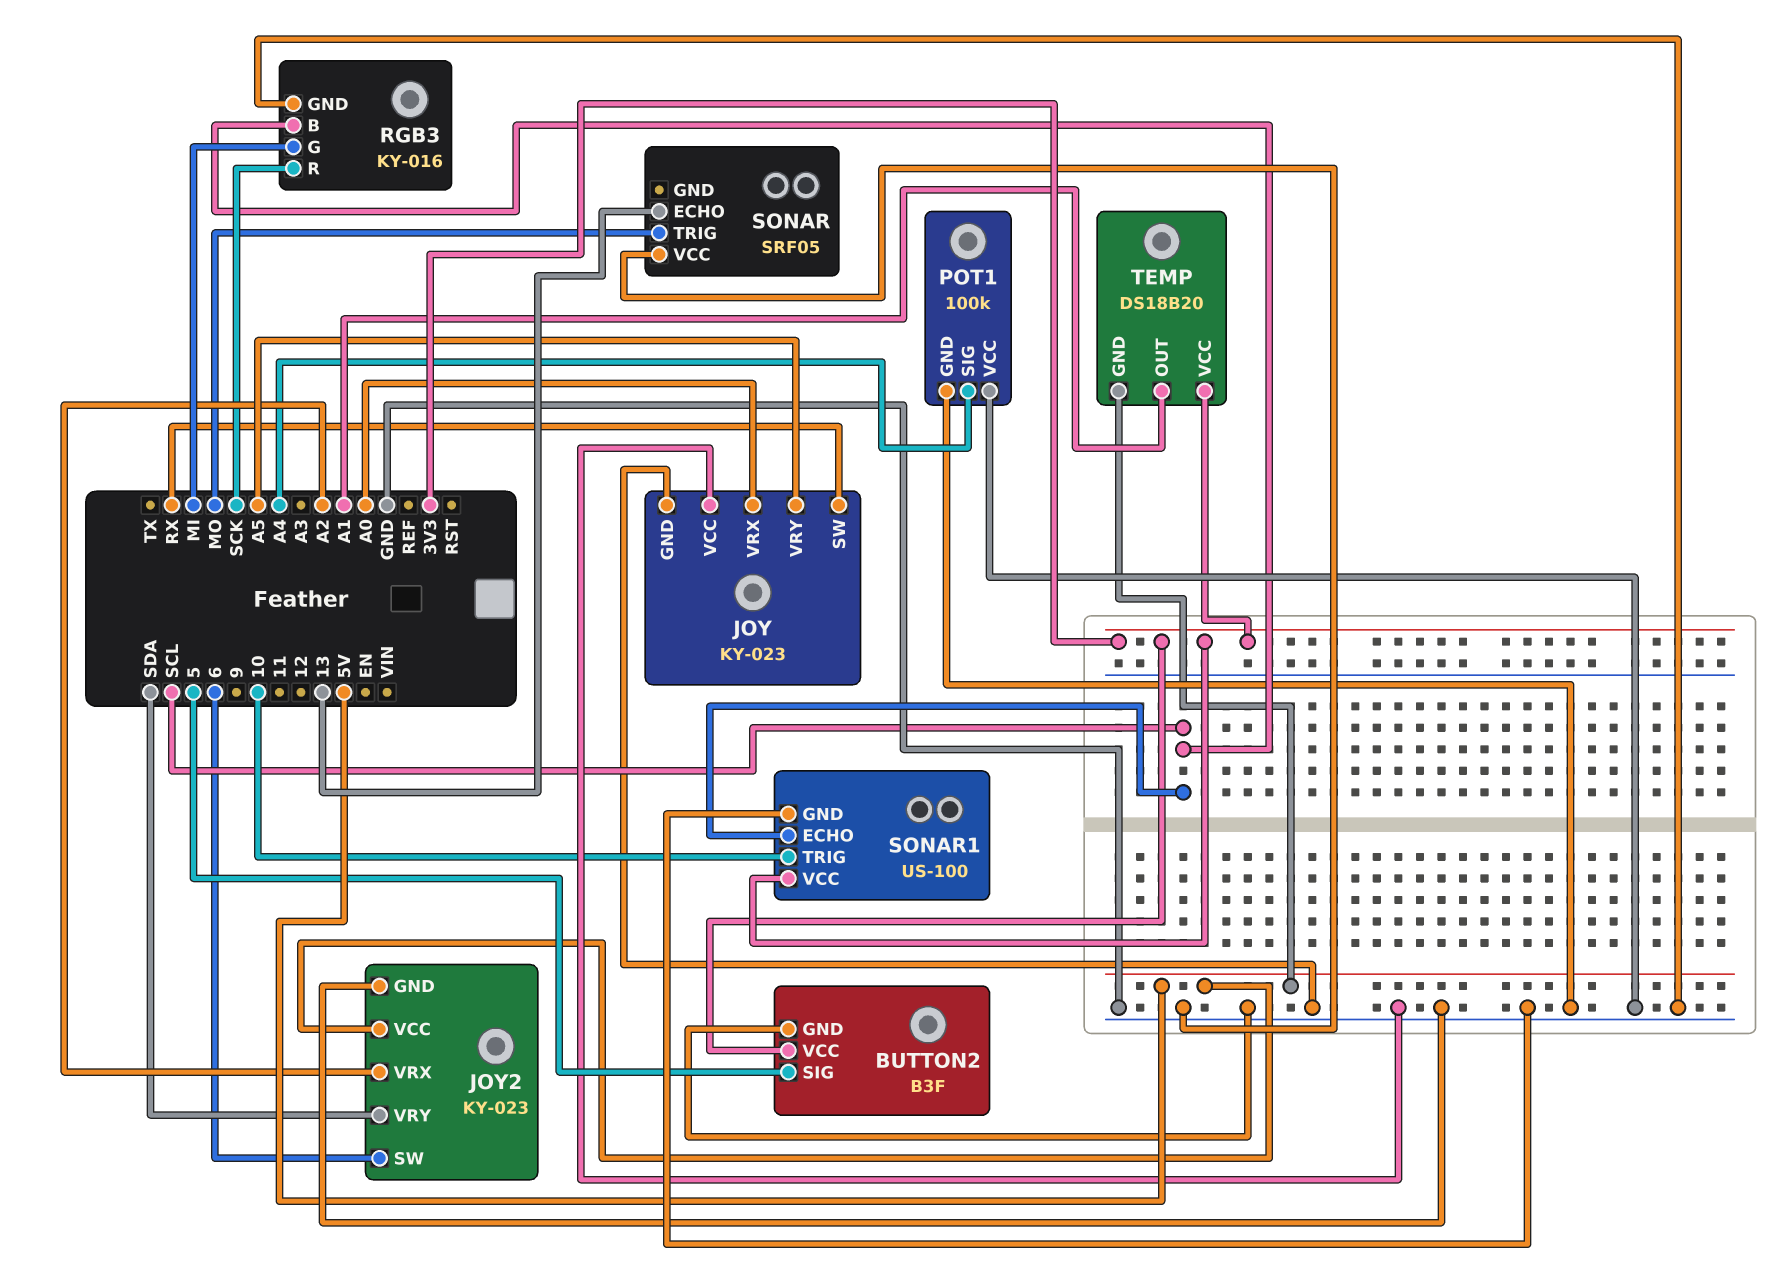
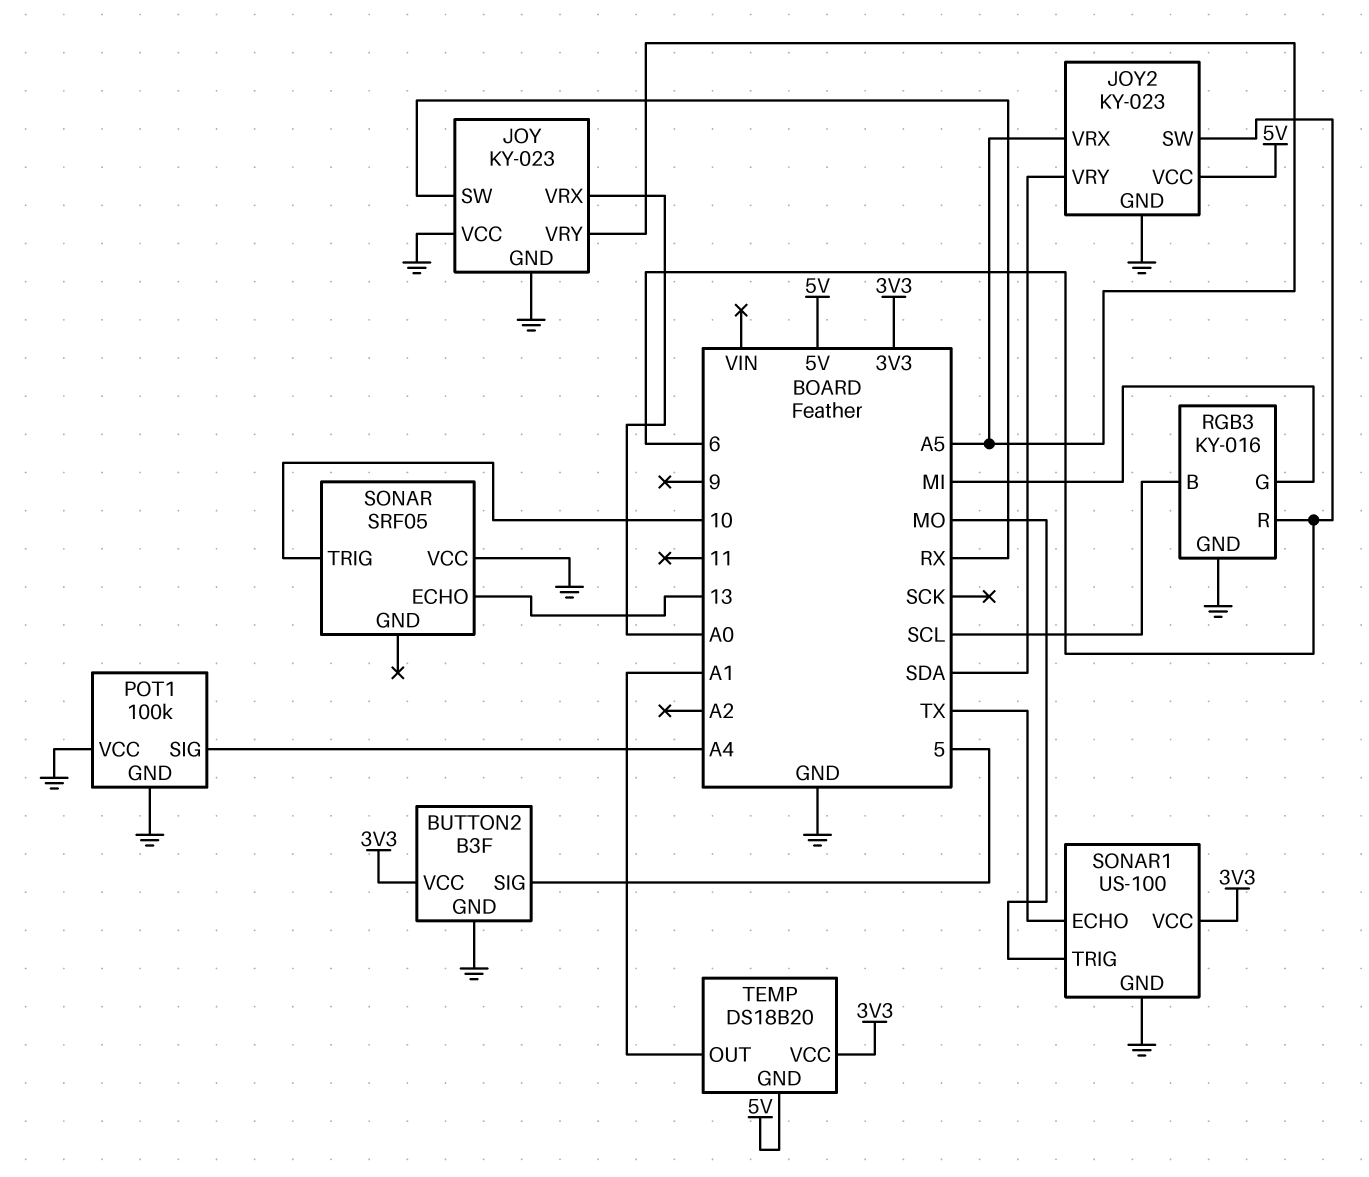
JOY2 pin VRX: A2 -> A5
RGB3 pin R: SCK -> 6
SONAR pin TRIG: MO -> 10
SONAR1 pin ECHO: SCL -> TX
SONAR1 pin TRIG: 10 -> MO

